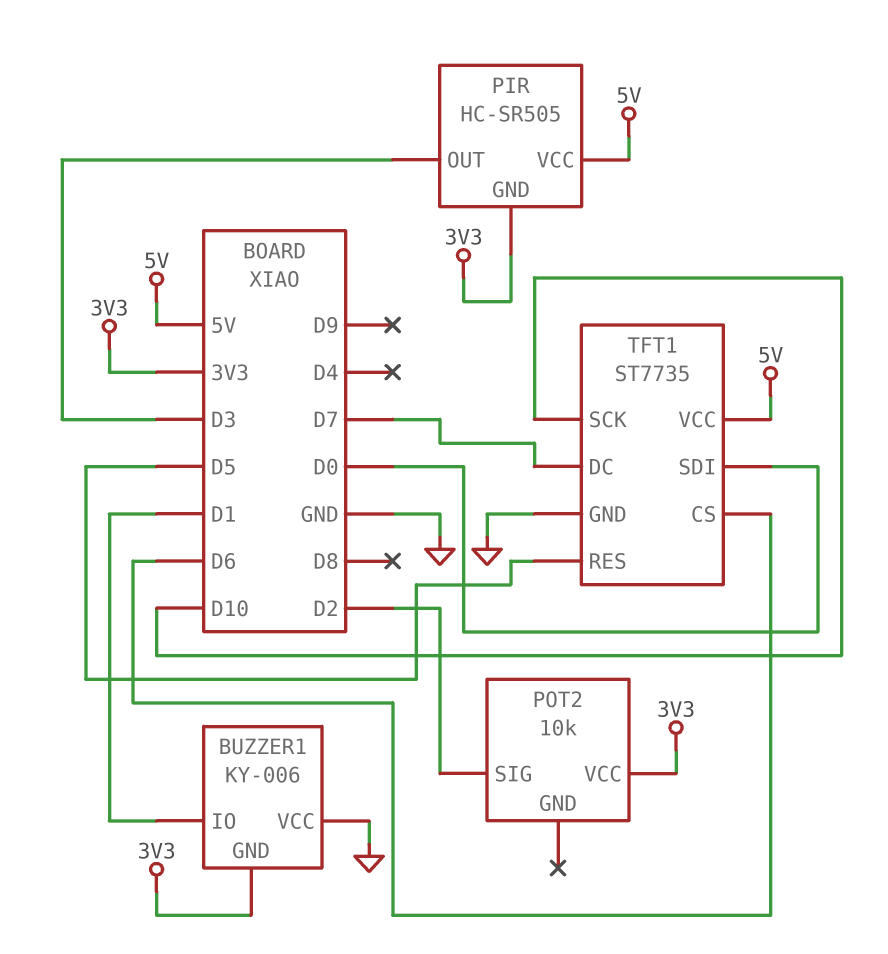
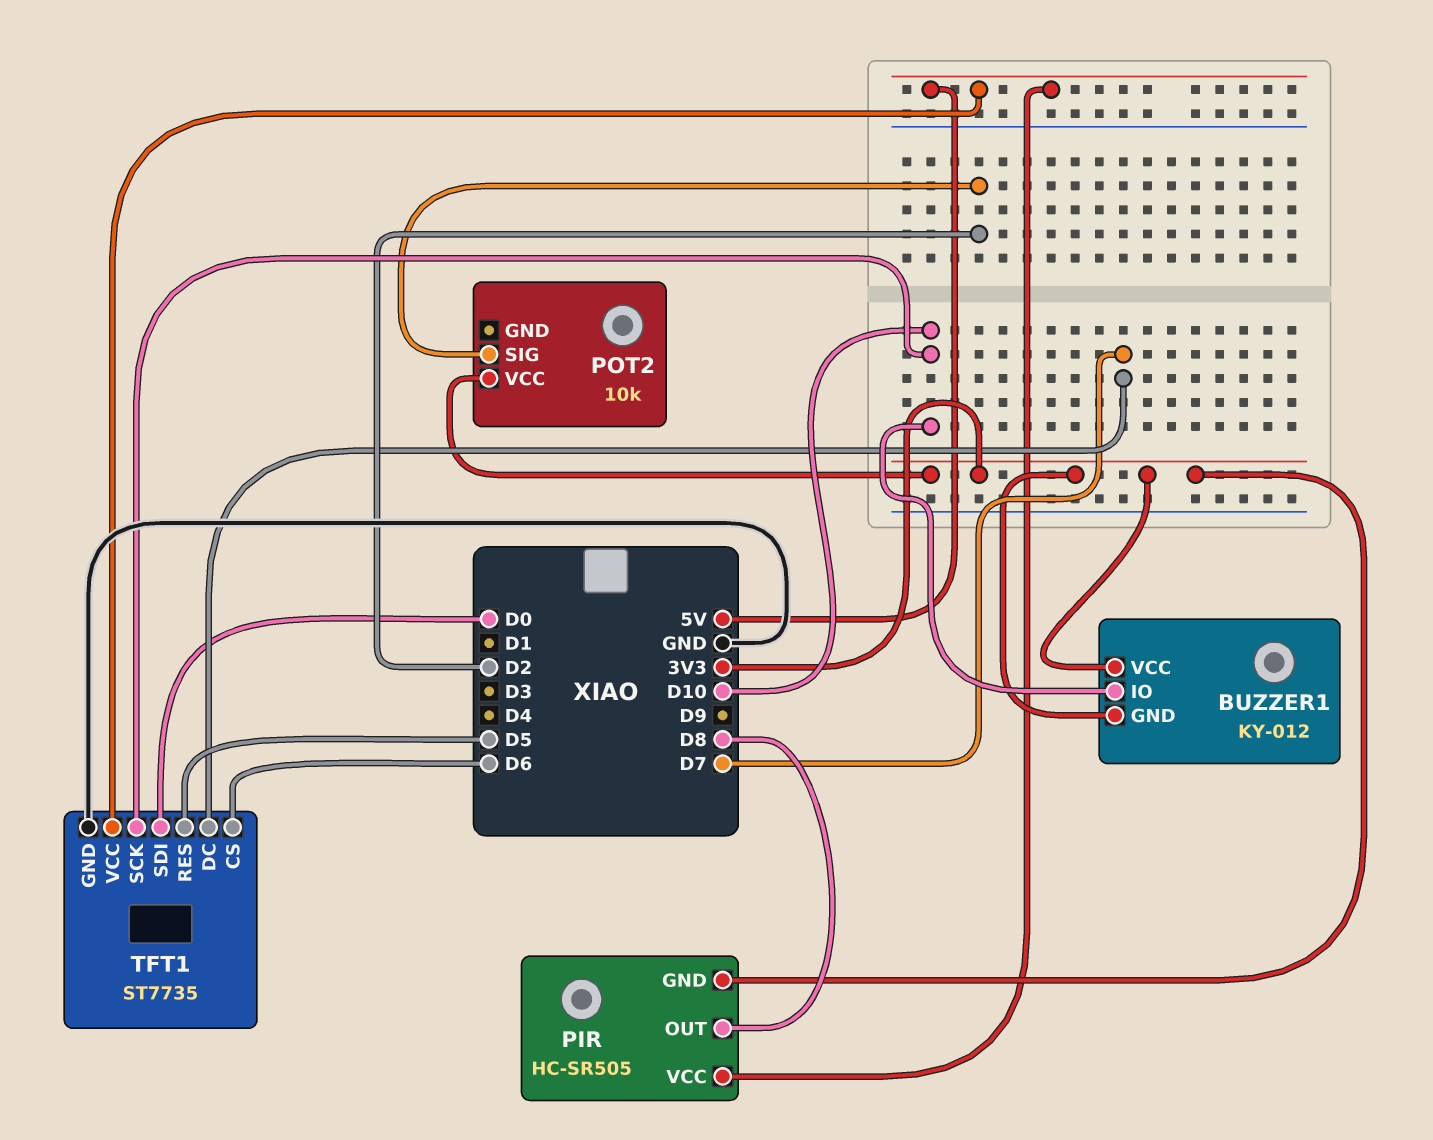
BUZZER1: KY-006 -> KY-012
BUZZER1 pin IO: D1 -> D10
BUZZER1 pin VCC: GND -> 3V3
PIR pin OUT: D3 -> D8

